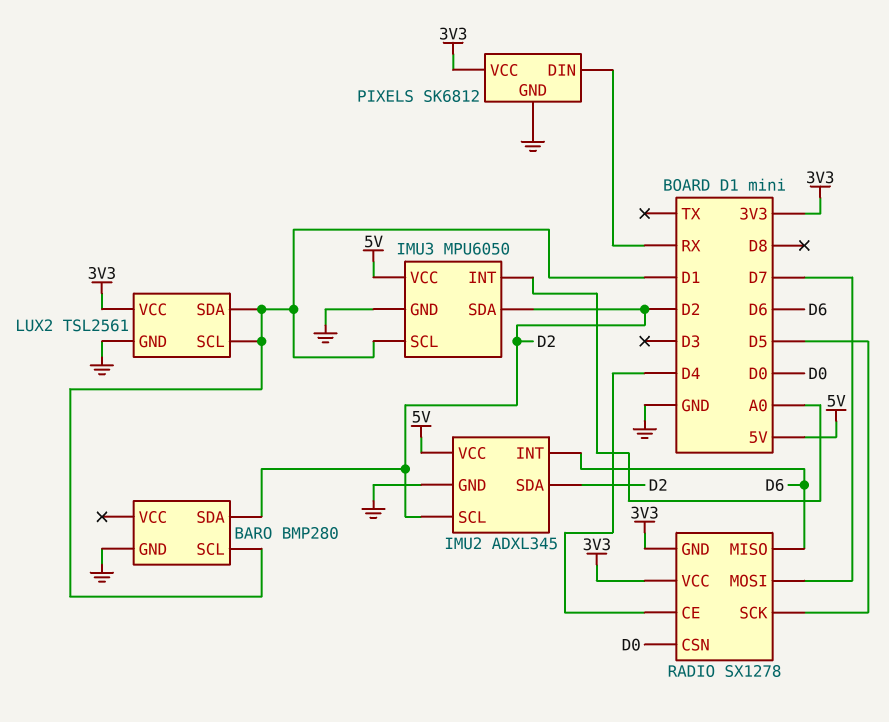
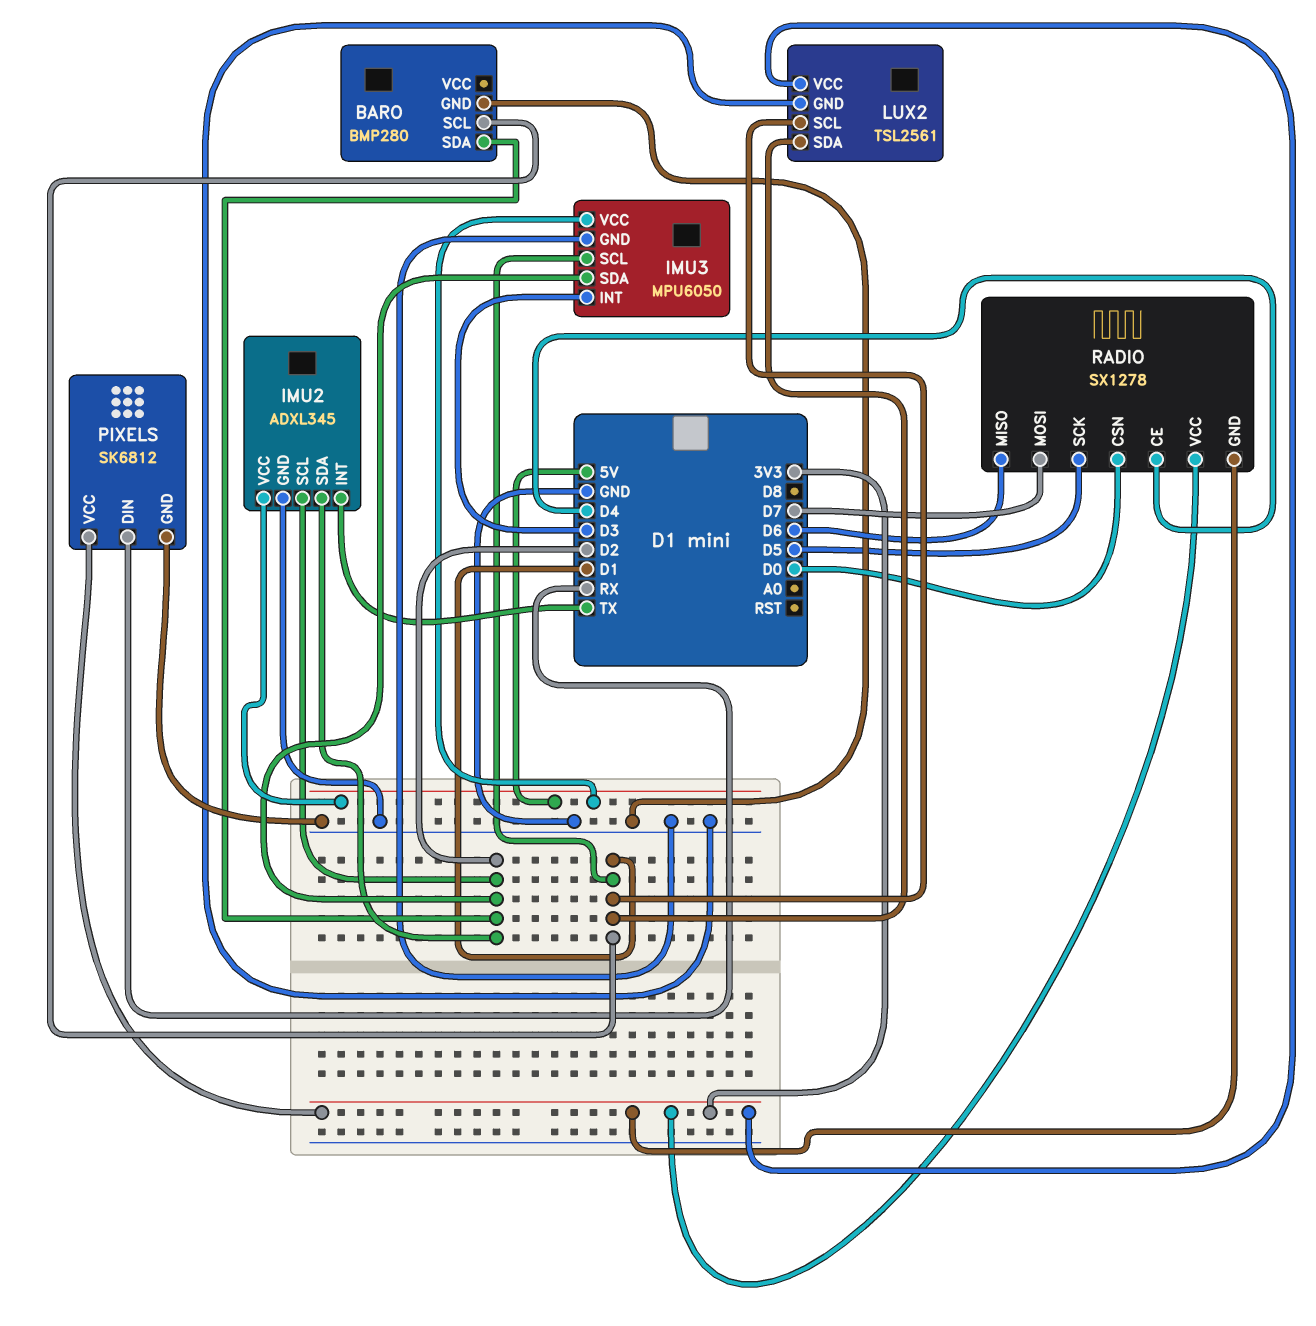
IMU2 pin INT: D6 -> TX
IMU3 pin INT: A0 -> D3

